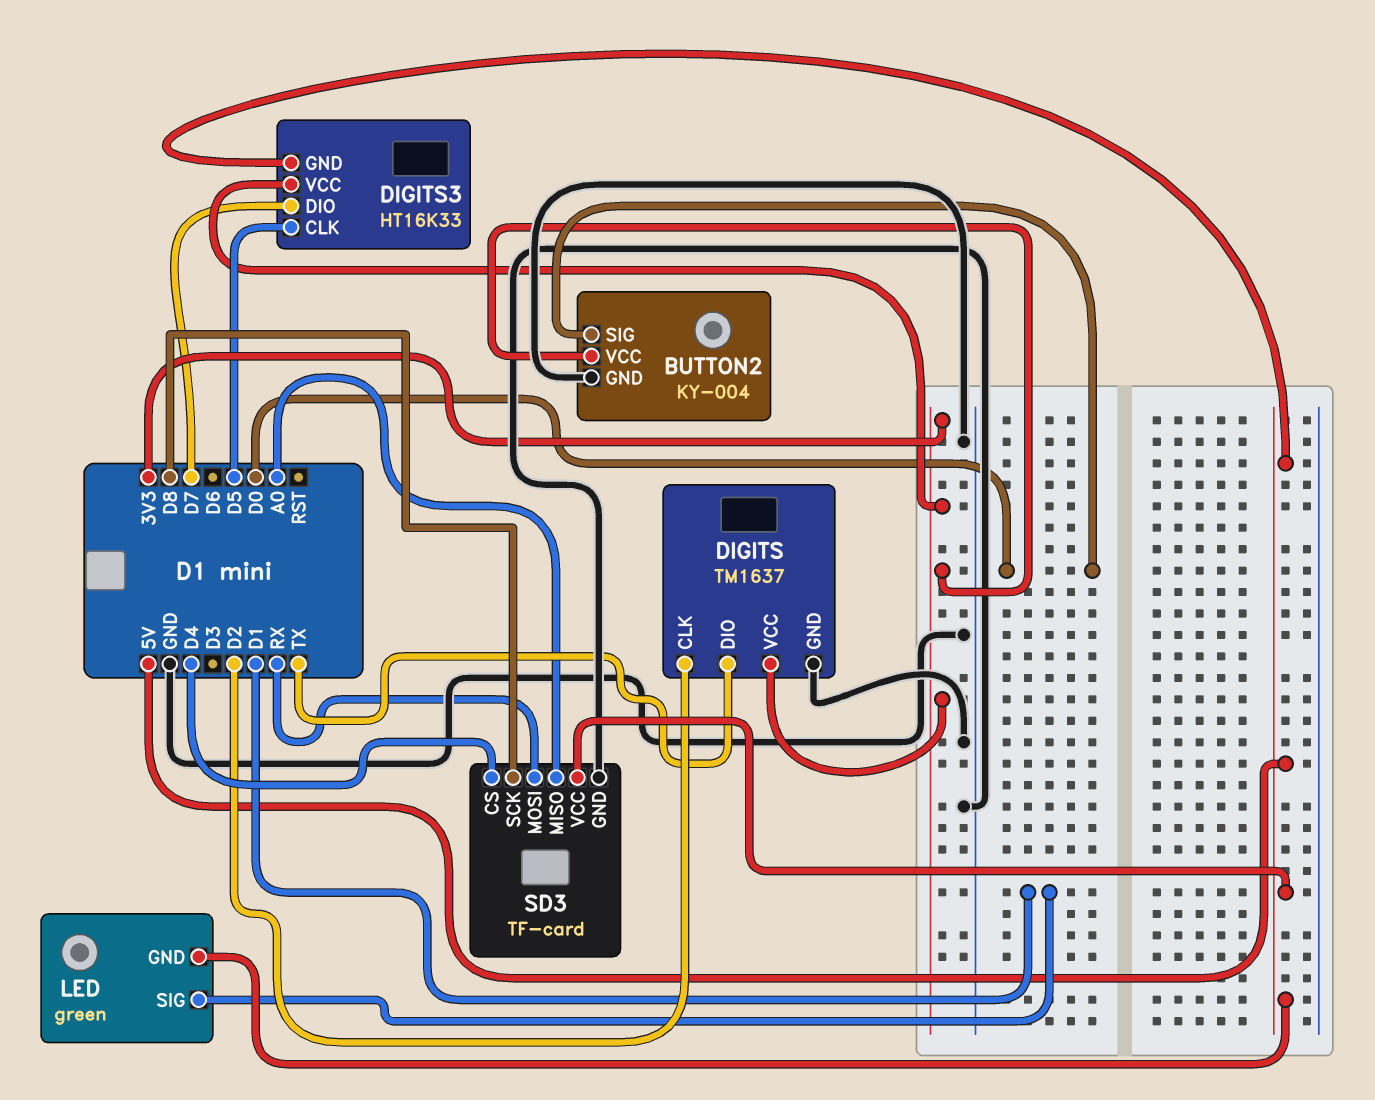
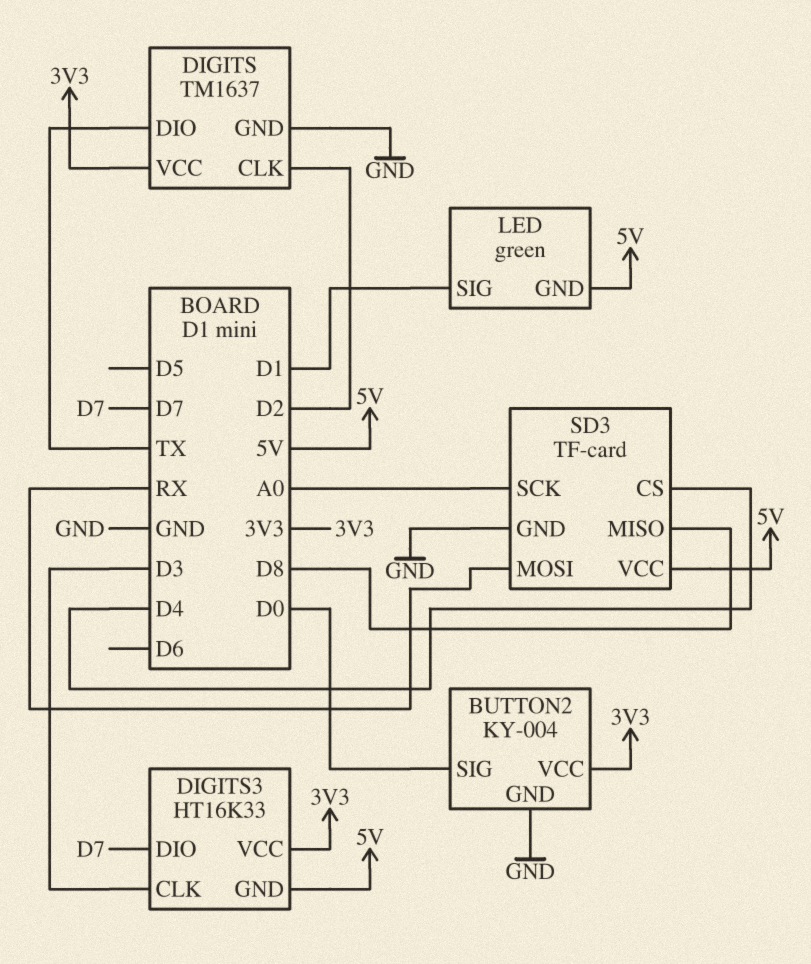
DIGITS3 pin CLK: D5 -> D3
SD3 pin MISO: A0 -> D8
SD3 pin SCK: D8 -> A0

